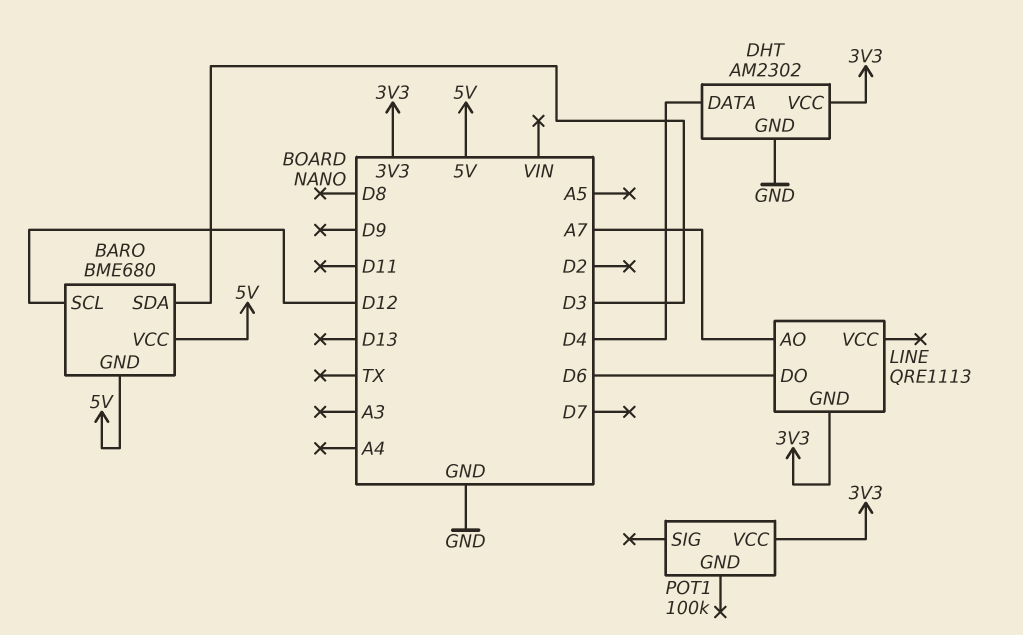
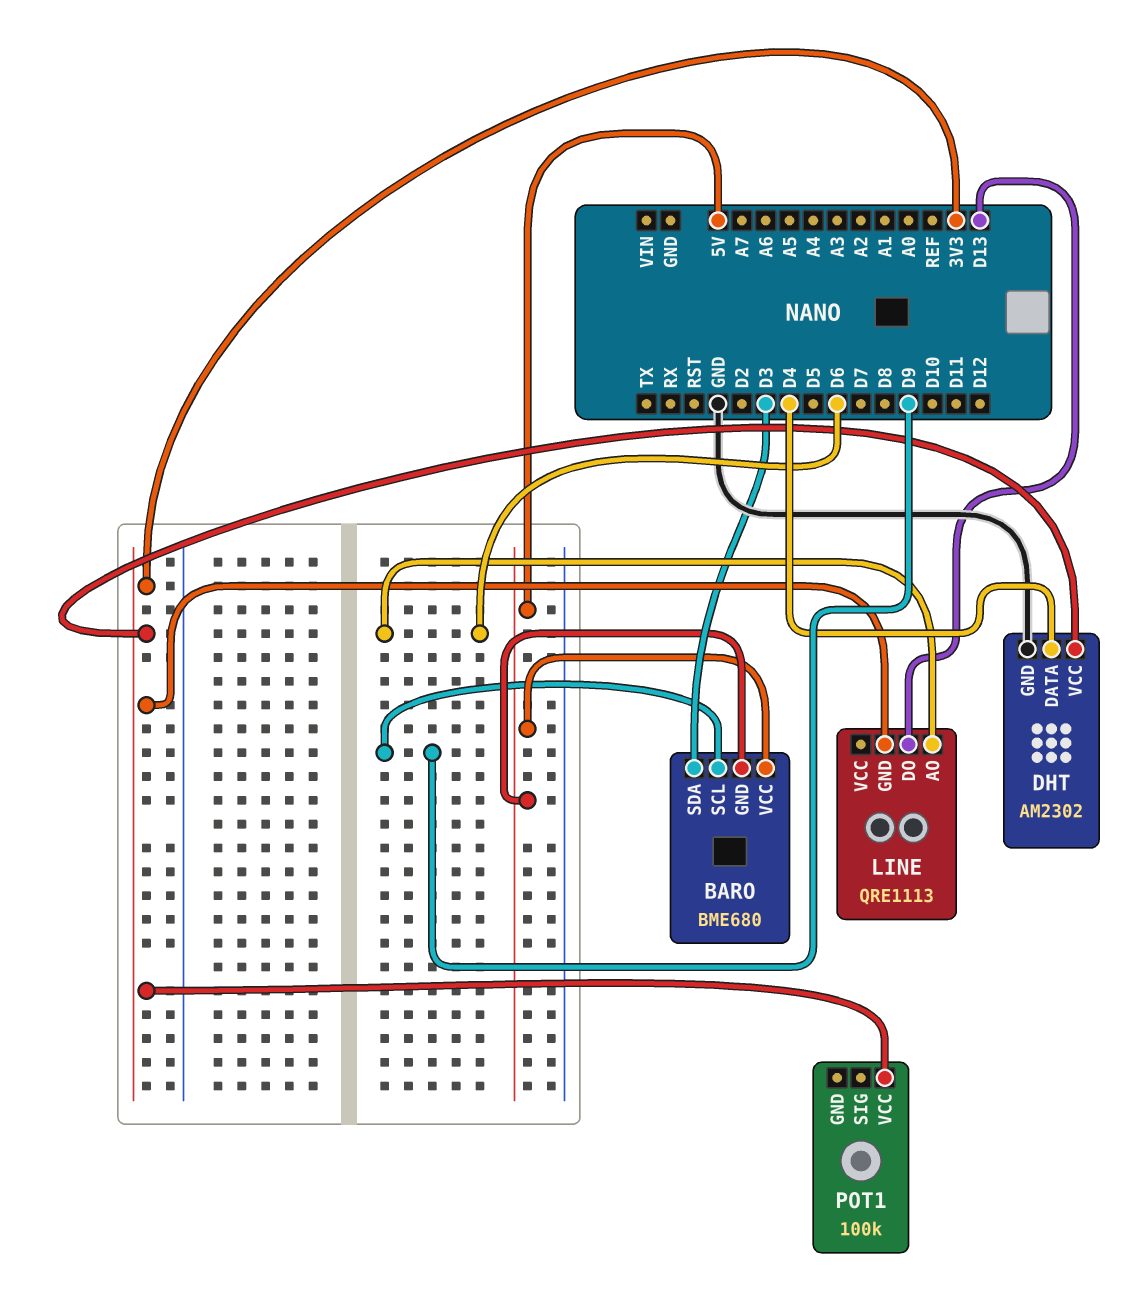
BARO pin SCL: D12 -> D9
LINE pin AO: A7 -> D6
LINE pin DO: D6 -> D13

